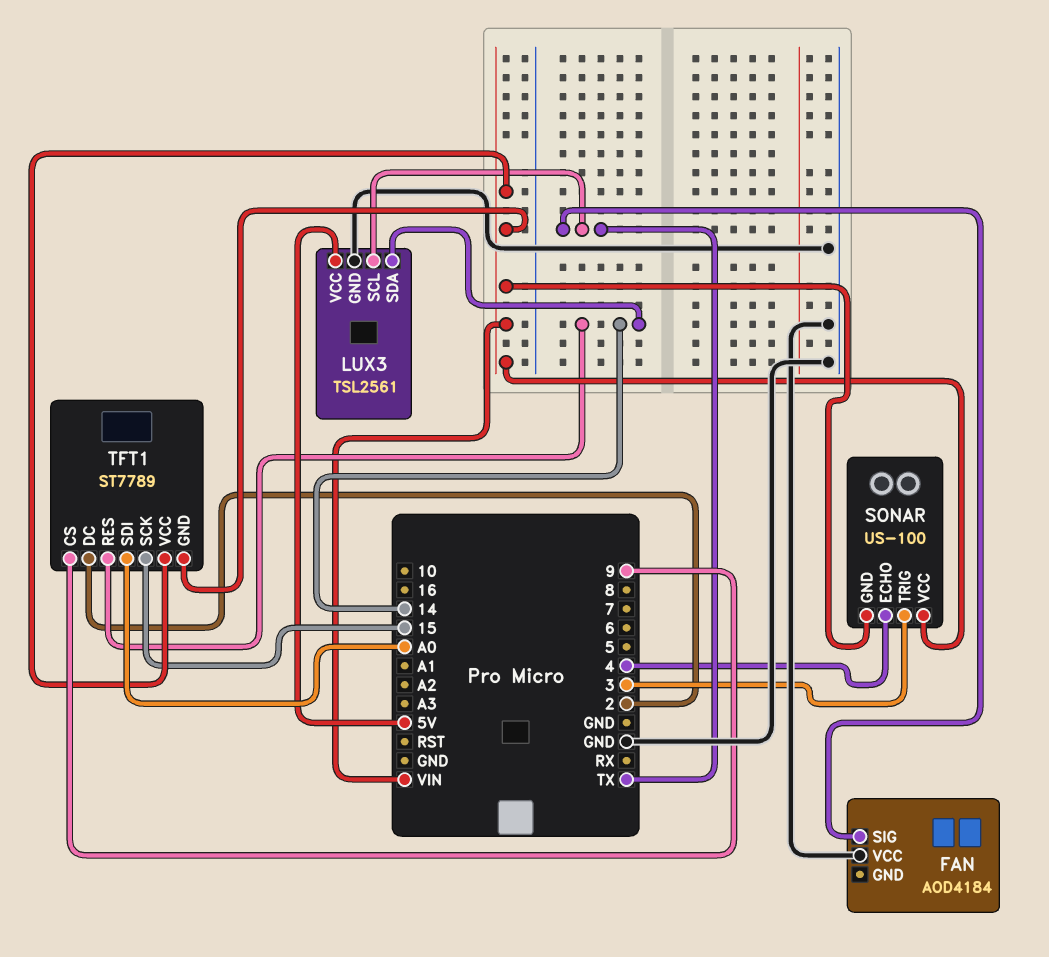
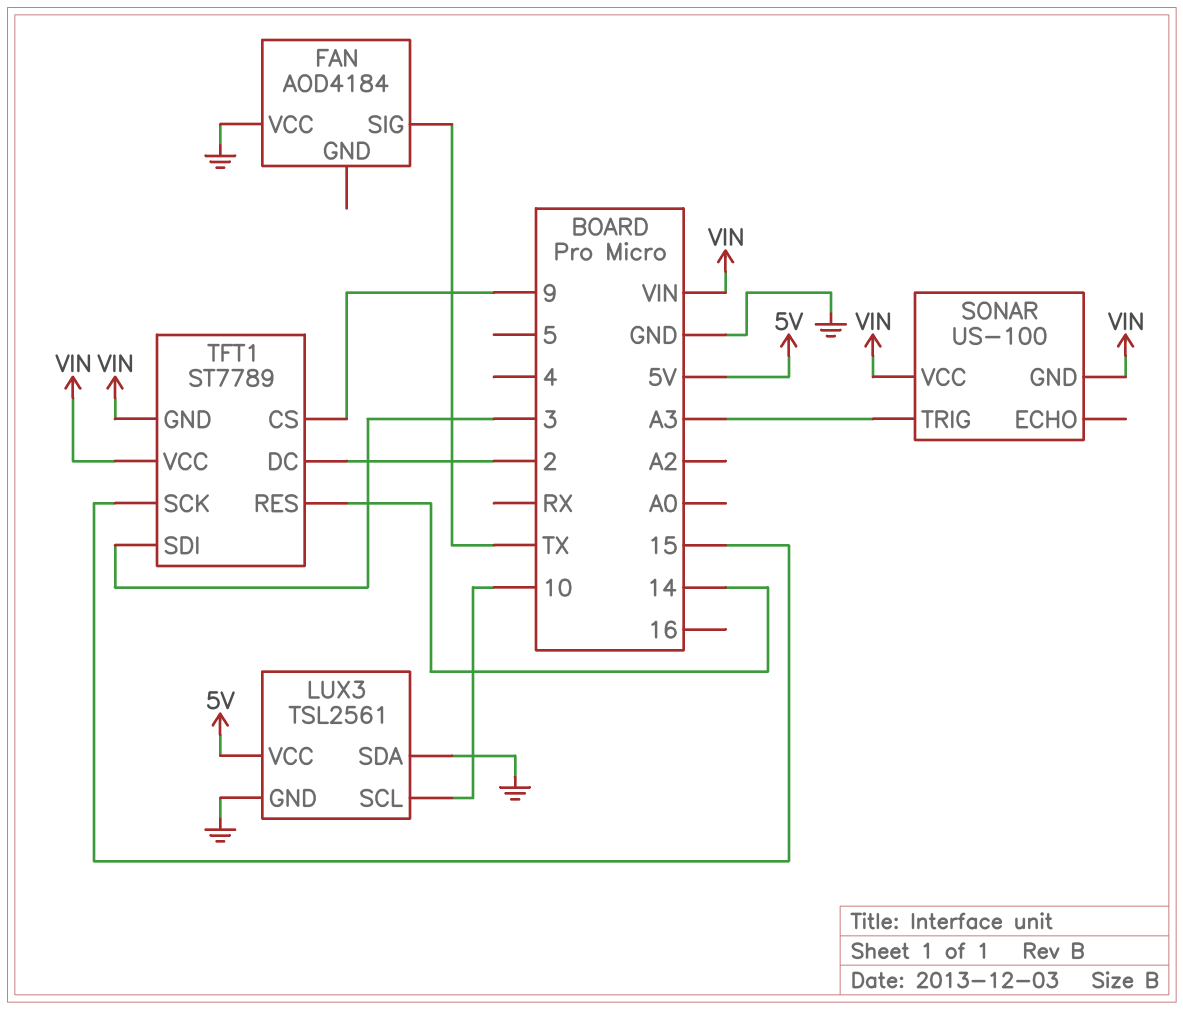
LUX3 pin SCL: TX -> 10
LUX3 pin SDA: 14 -> GND
SONAR pin ECHO: 4 -> none
SONAR pin TRIG: 3 -> A3
TFT1 pin SDI: A0 -> 3

